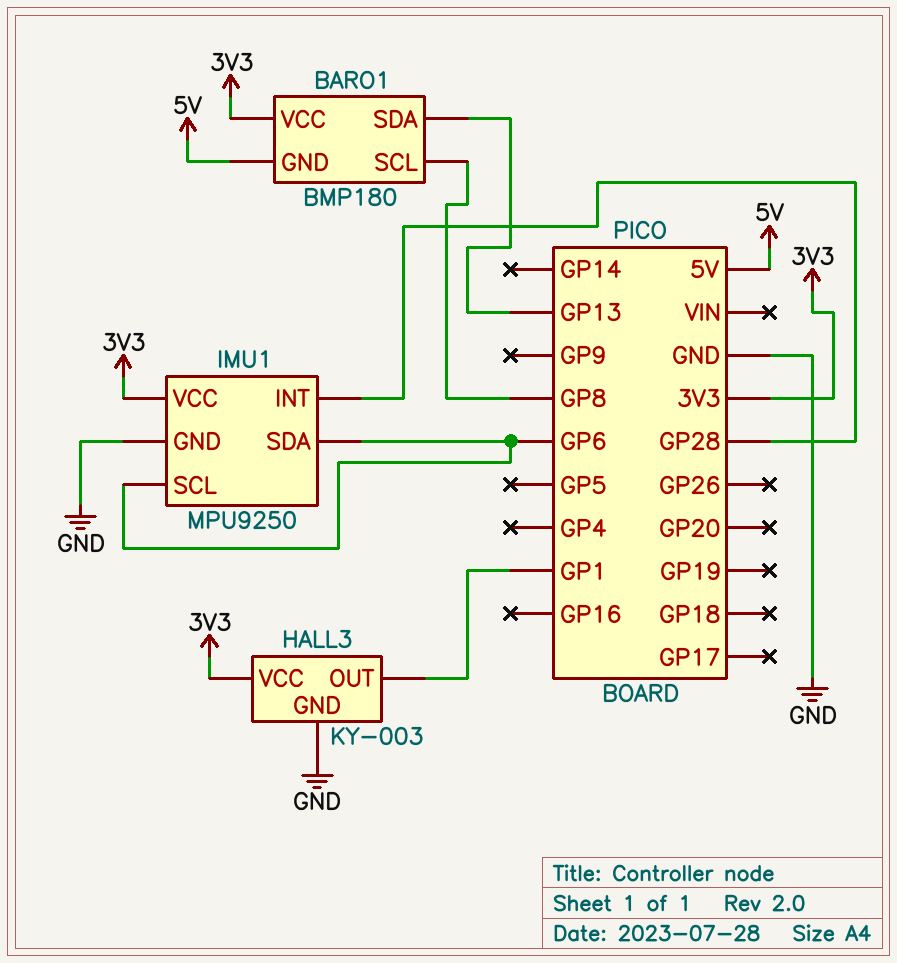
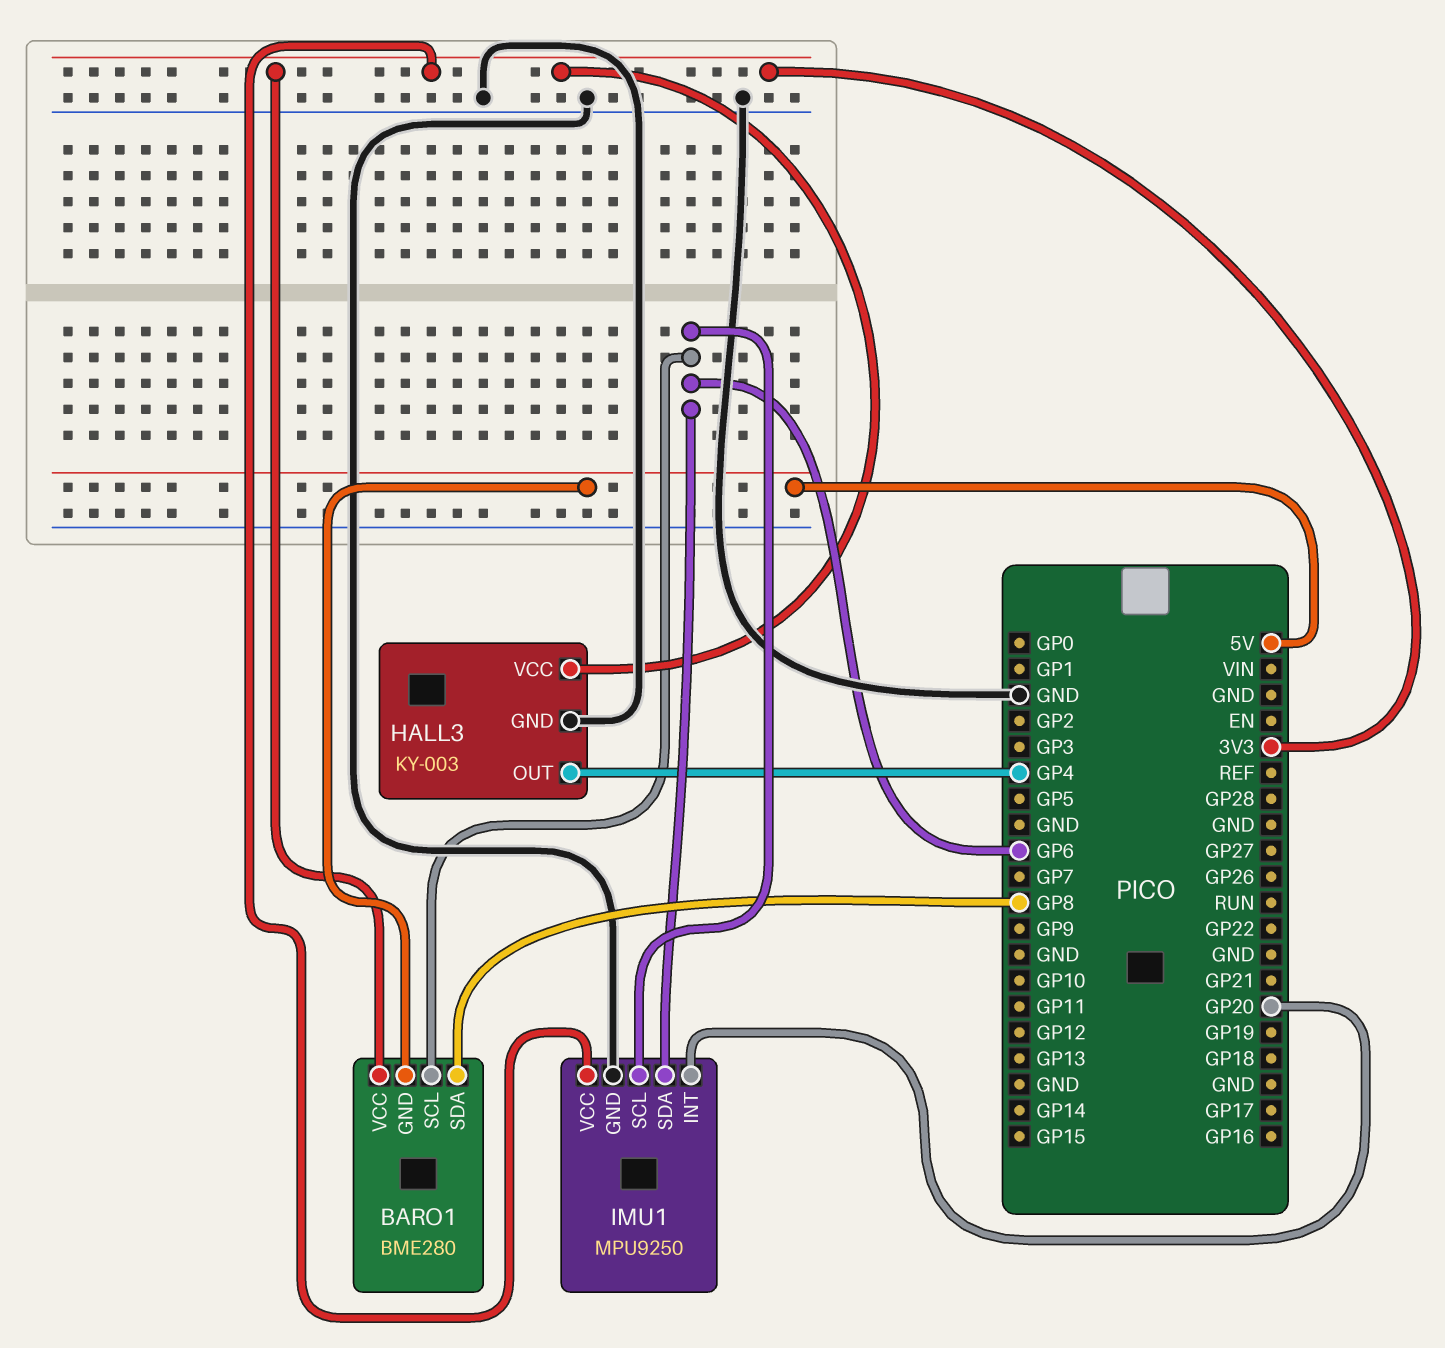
BARO1: BMP180 -> BME280
BARO1 pin SCL: GP8 -> GP6
BARO1 pin SDA: GP13 -> GP8
HALL3 pin OUT: GP1 -> GP4
IMU1 pin INT: GP28 -> GP20

